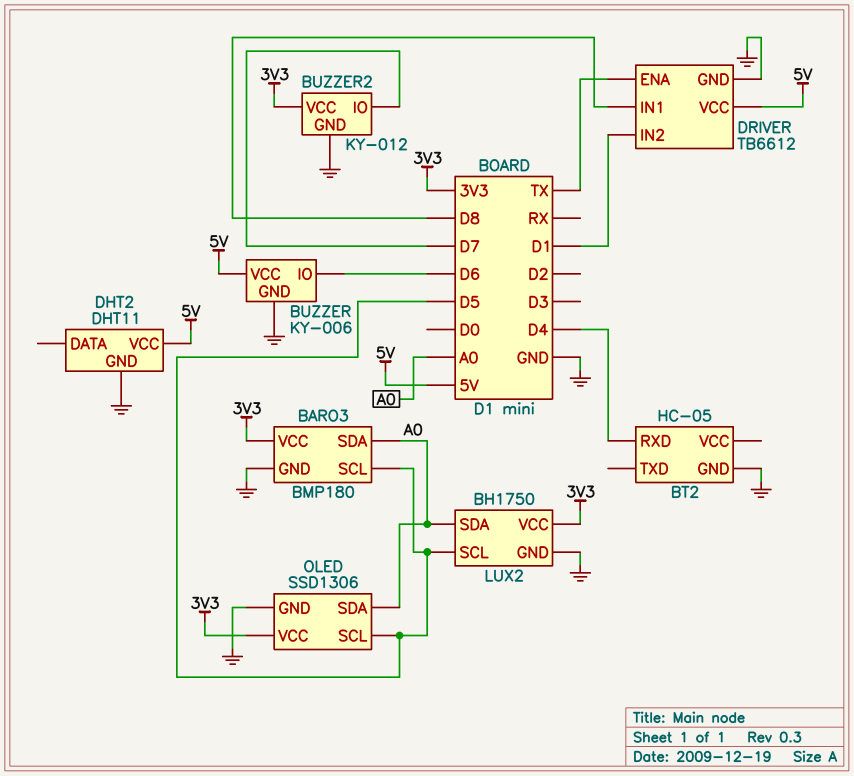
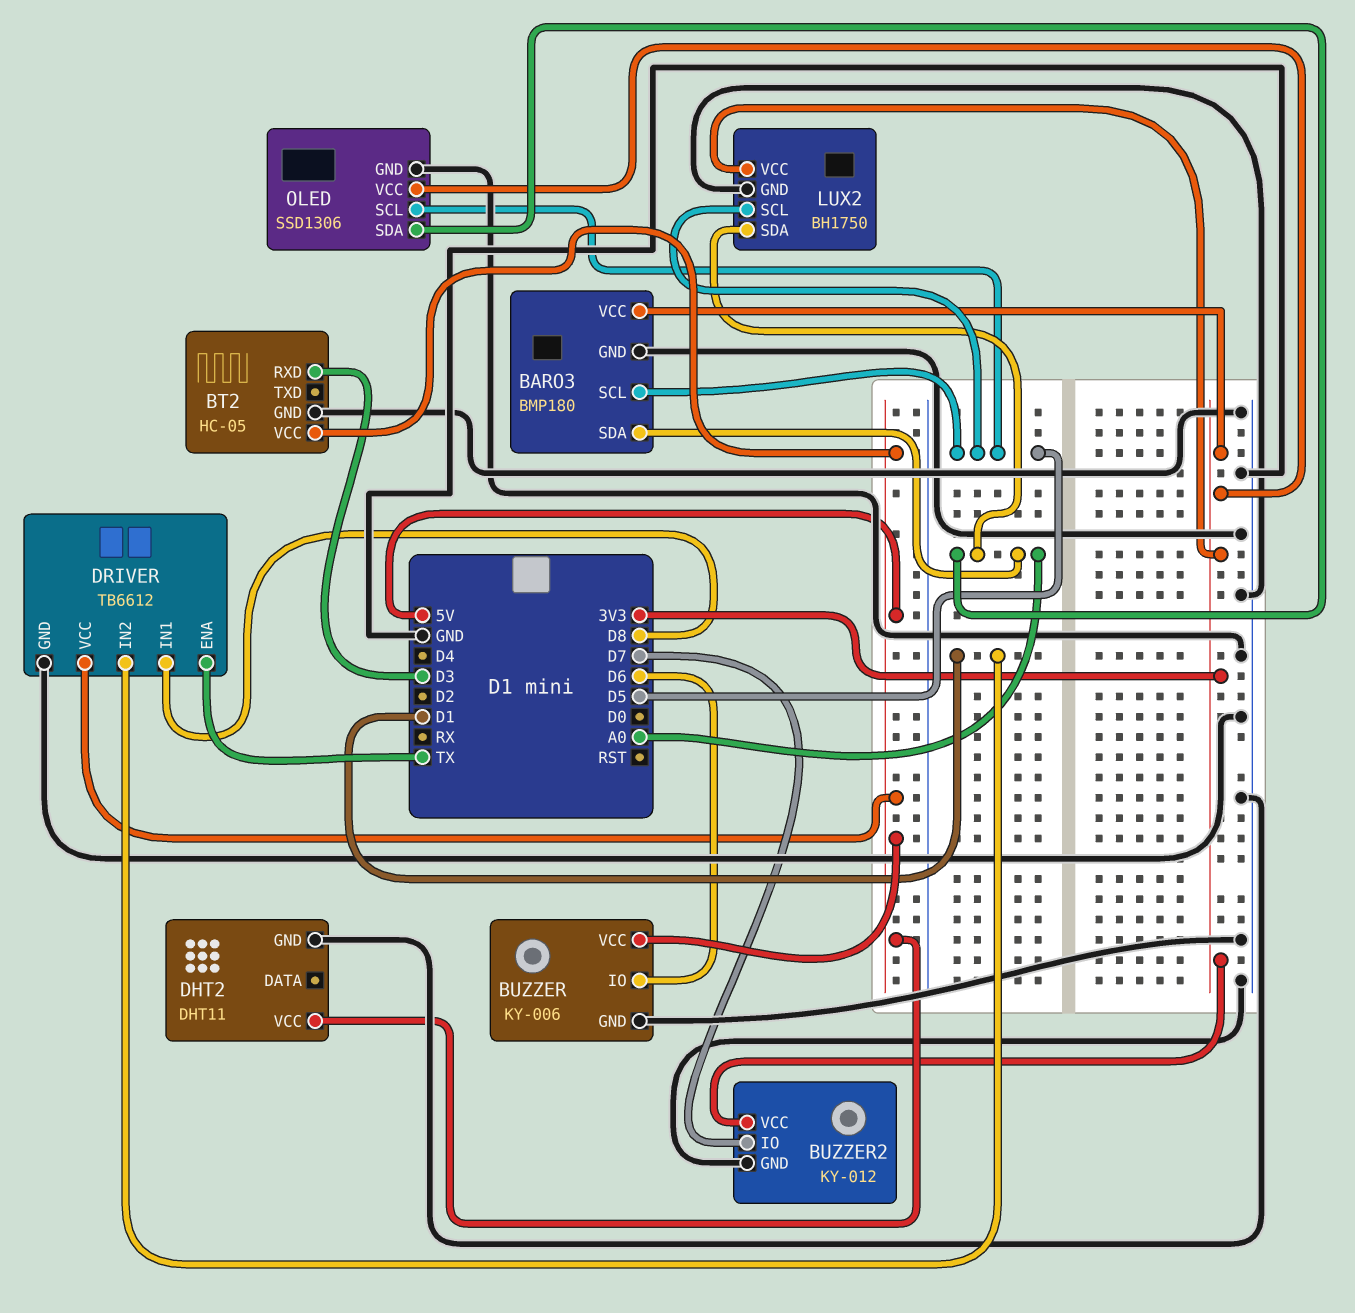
BT2 pin RXD: D4 -> D3
BT2 pin VCC: none -> 5V

